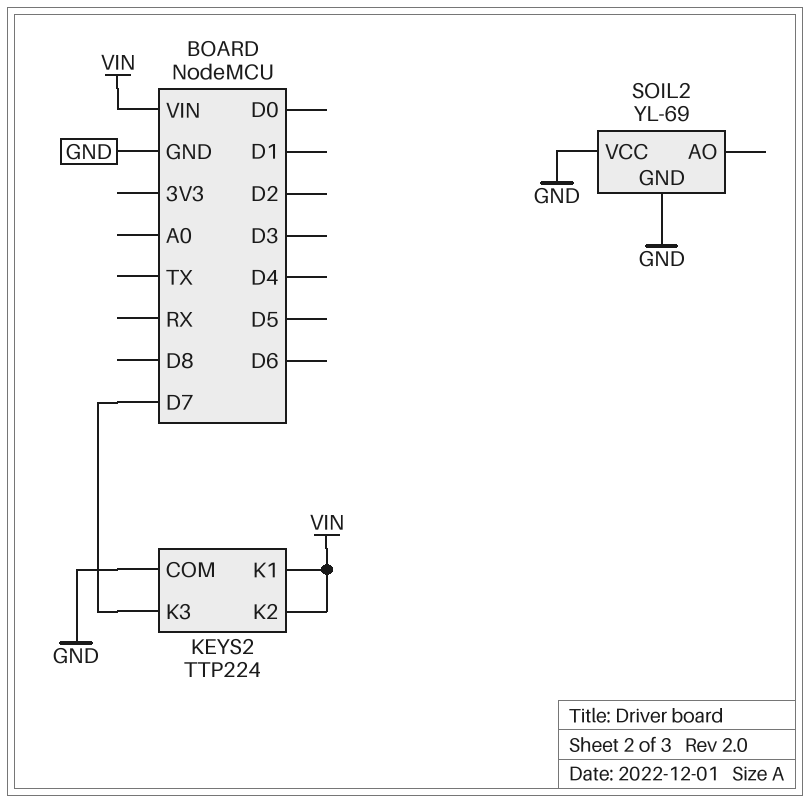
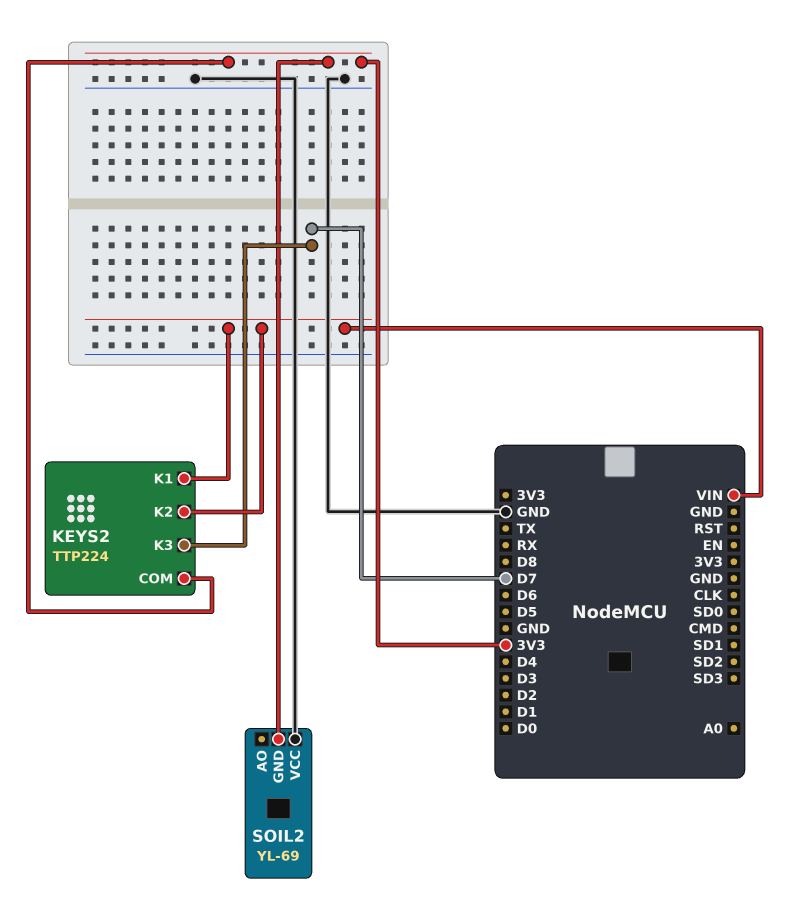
KEYS2 pin COM: GND -> 3V3
SOIL2 pin GND: GND -> 3V3

